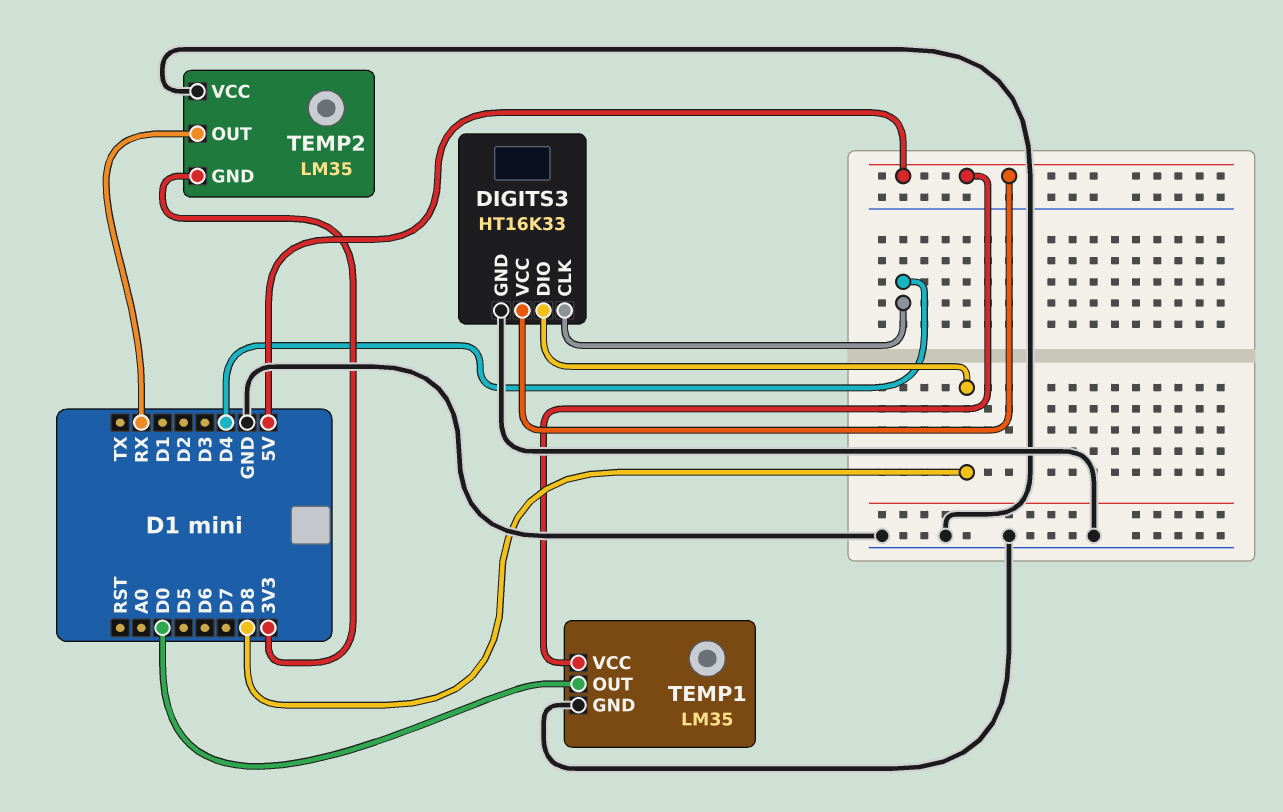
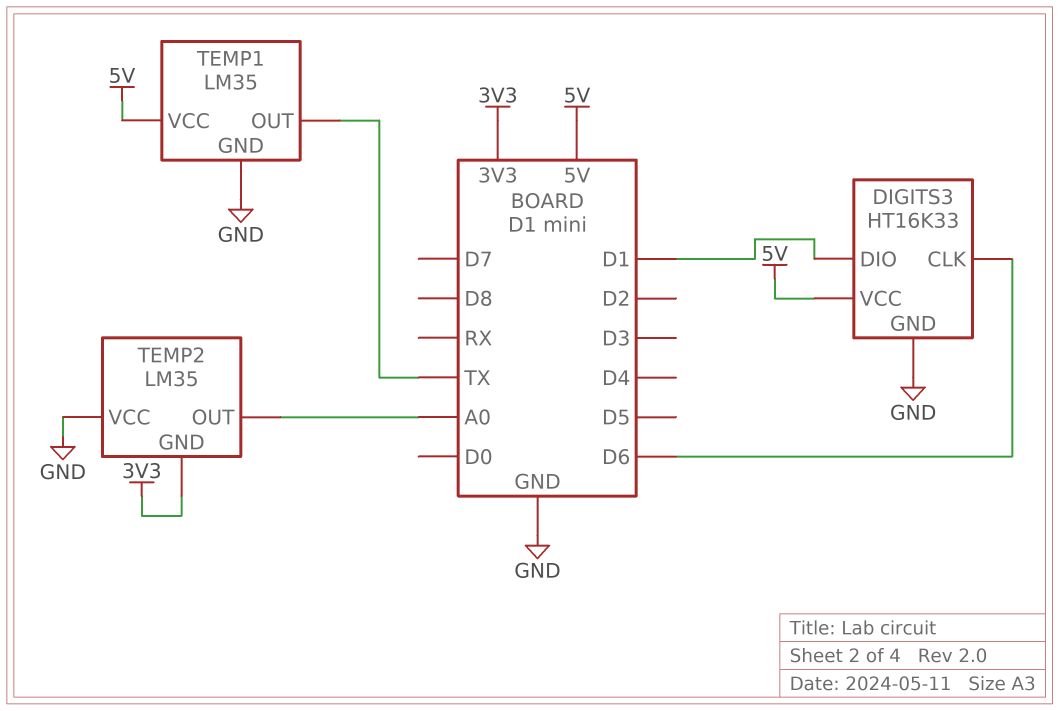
DIGITS3 pin CLK: D4 -> D6
DIGITS3 pin DIO: D8 -> D1
TEMP1 pin OUT: D0 -> TX
TEMP2 pin OUT: RX -> A0

